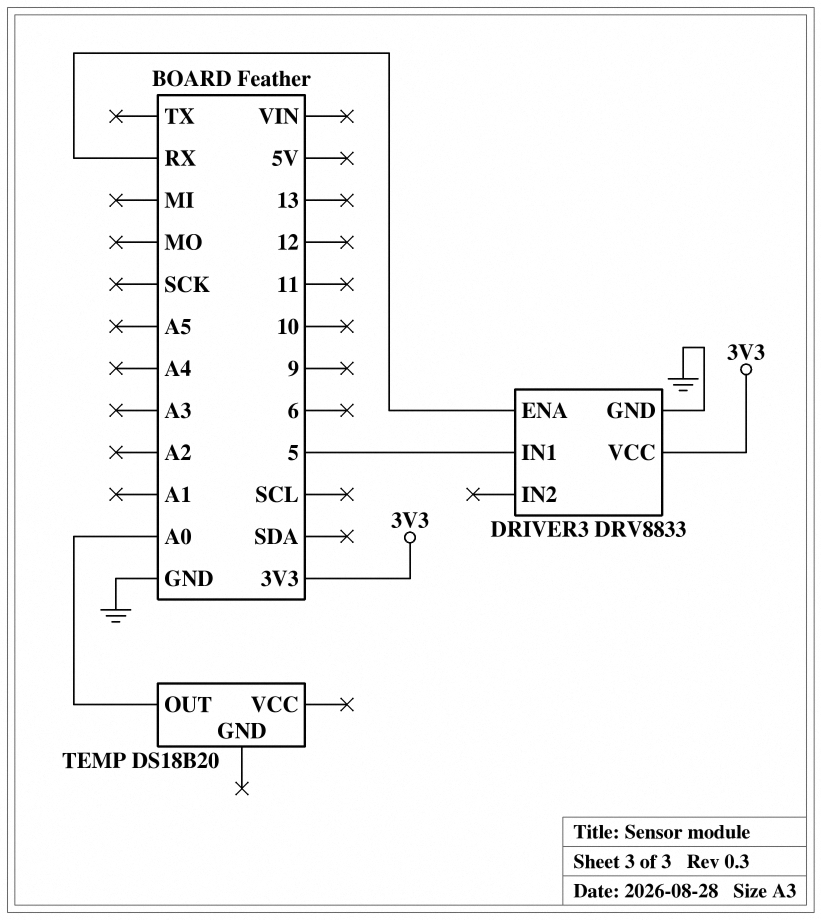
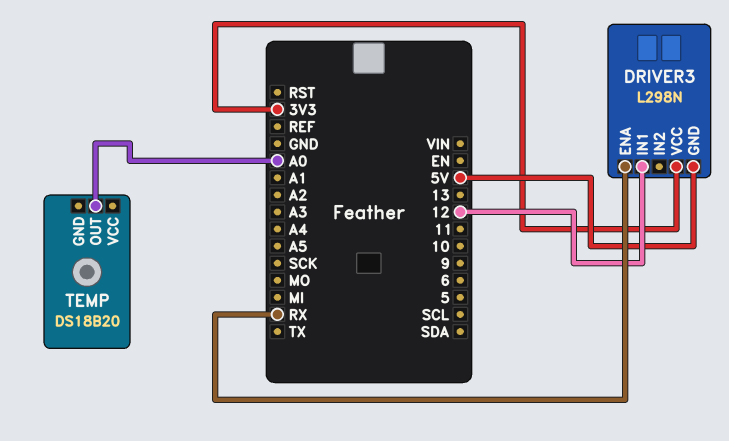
DRIVER3: DRV8833 -> L298N
DRIVER3 pin GND: GND -> 5V
DRIVER3 pin IN1: 5 -> 12

